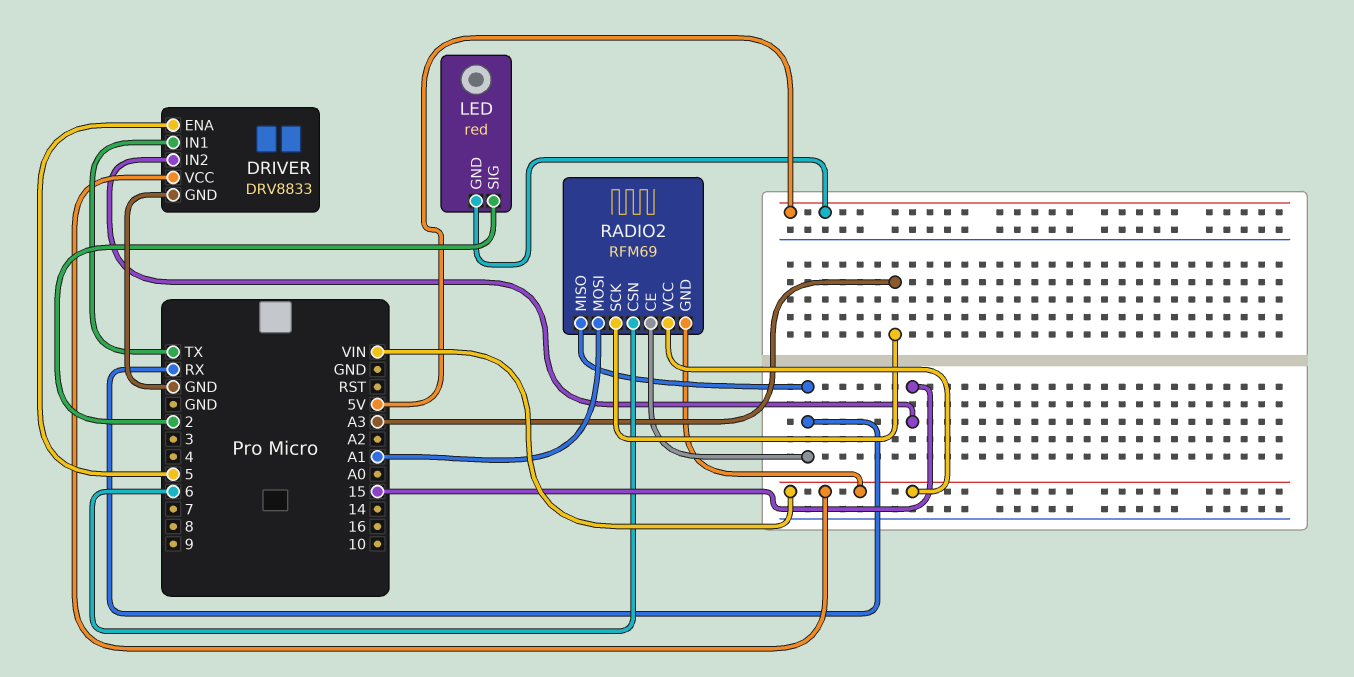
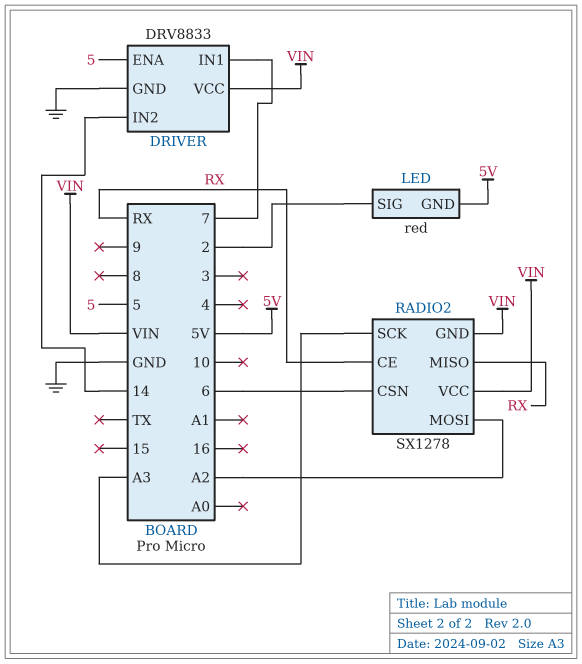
DRIVER pin IN1: TX -> 7
DRIVER pin IN2: 15 -> 14
RADIO2: RFM69 -> SX1278
RADIO2 pin MOSI: A1 -> A2

